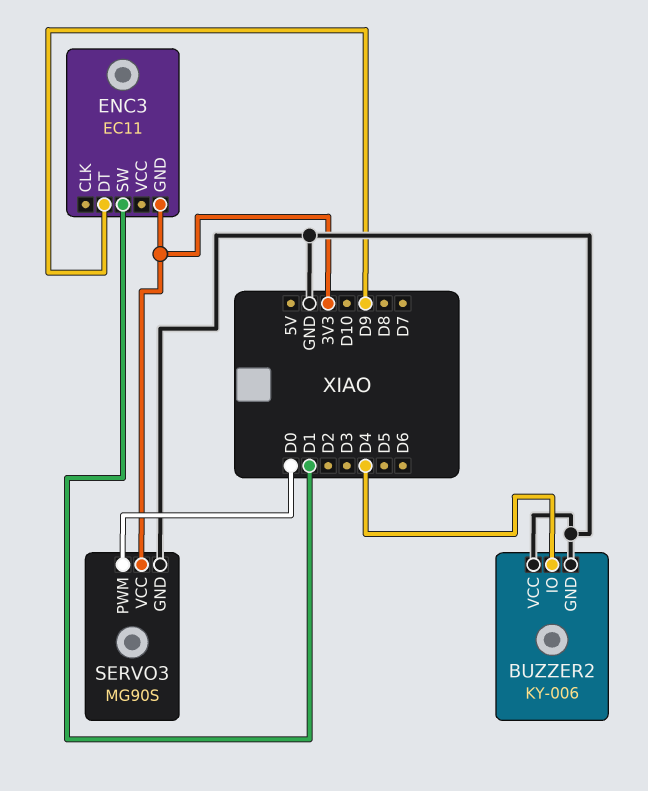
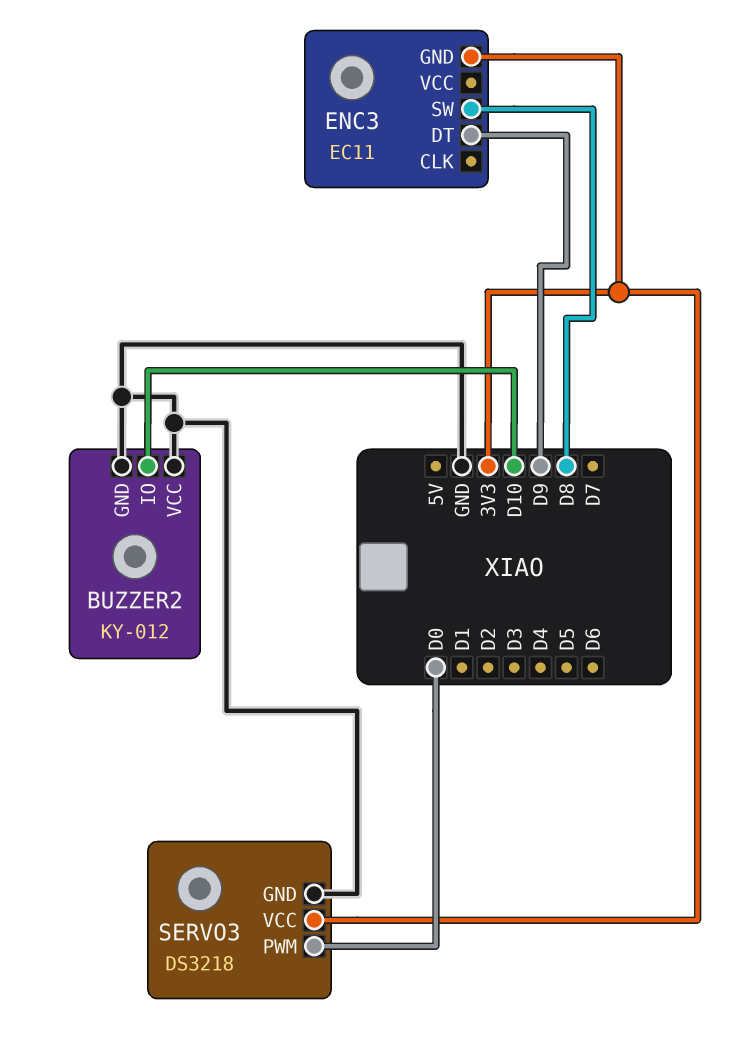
BUZZER2: KY-006 -> KY-012
BUZZER2 pin IO: D4 -> D10
ENC3 pin SW: D1 -> D8
SERVO3: MG90S -> DS3218

